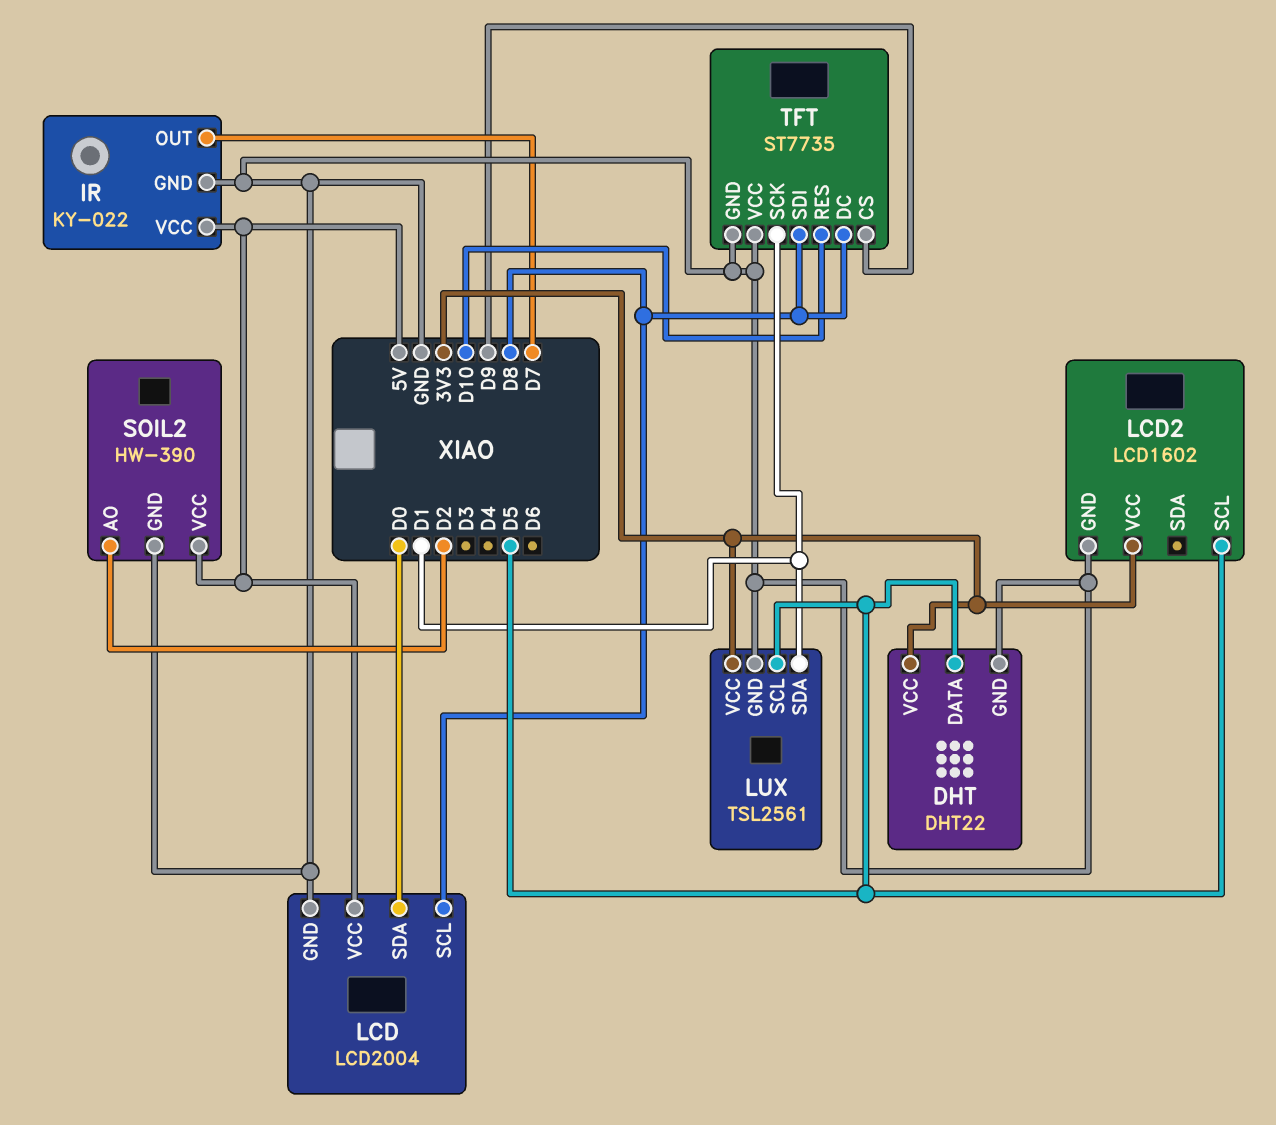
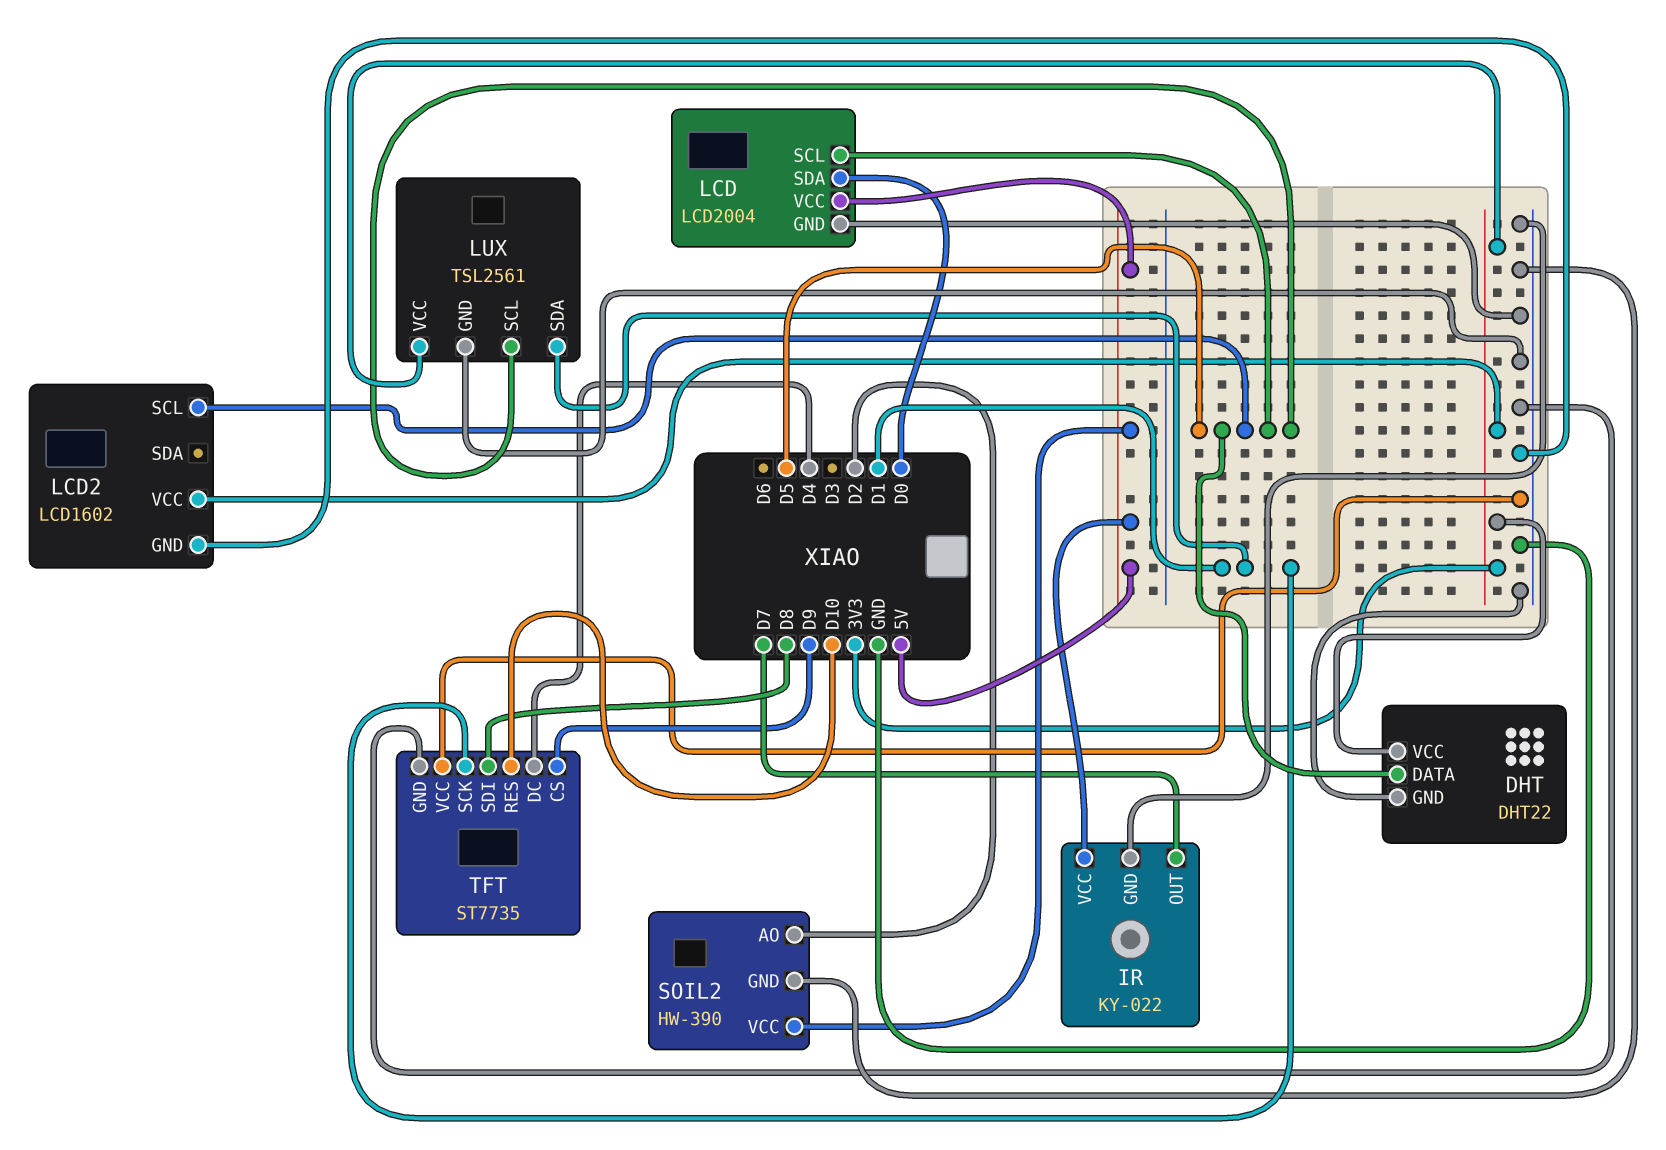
LCD pin SCL: D8 -> D5
TFT pin DC: D8 -> D4

